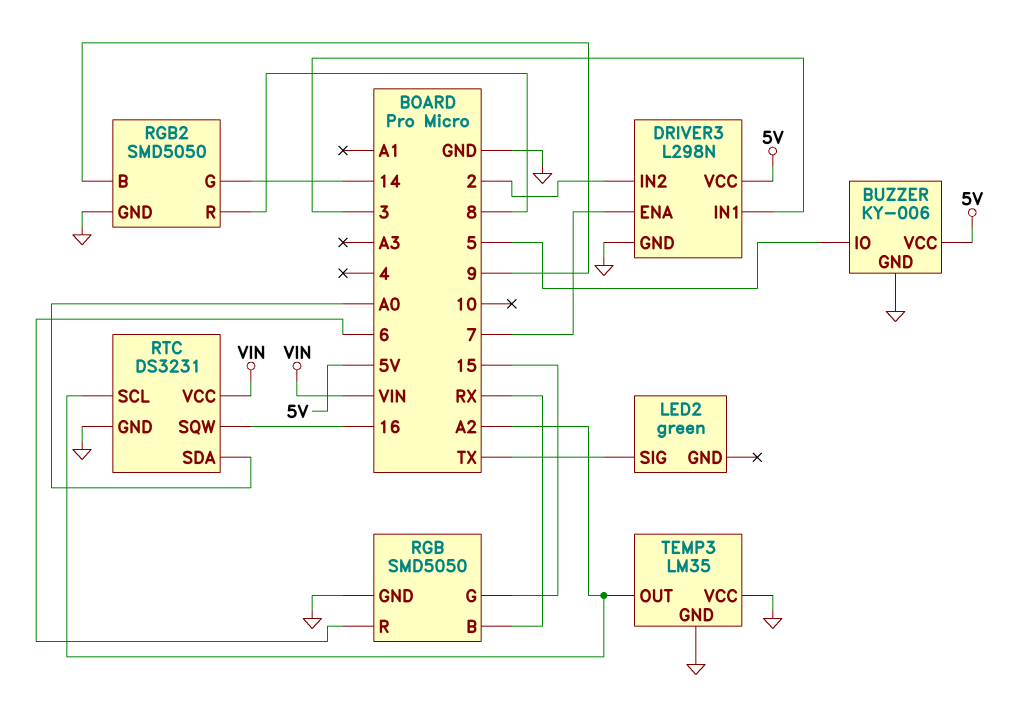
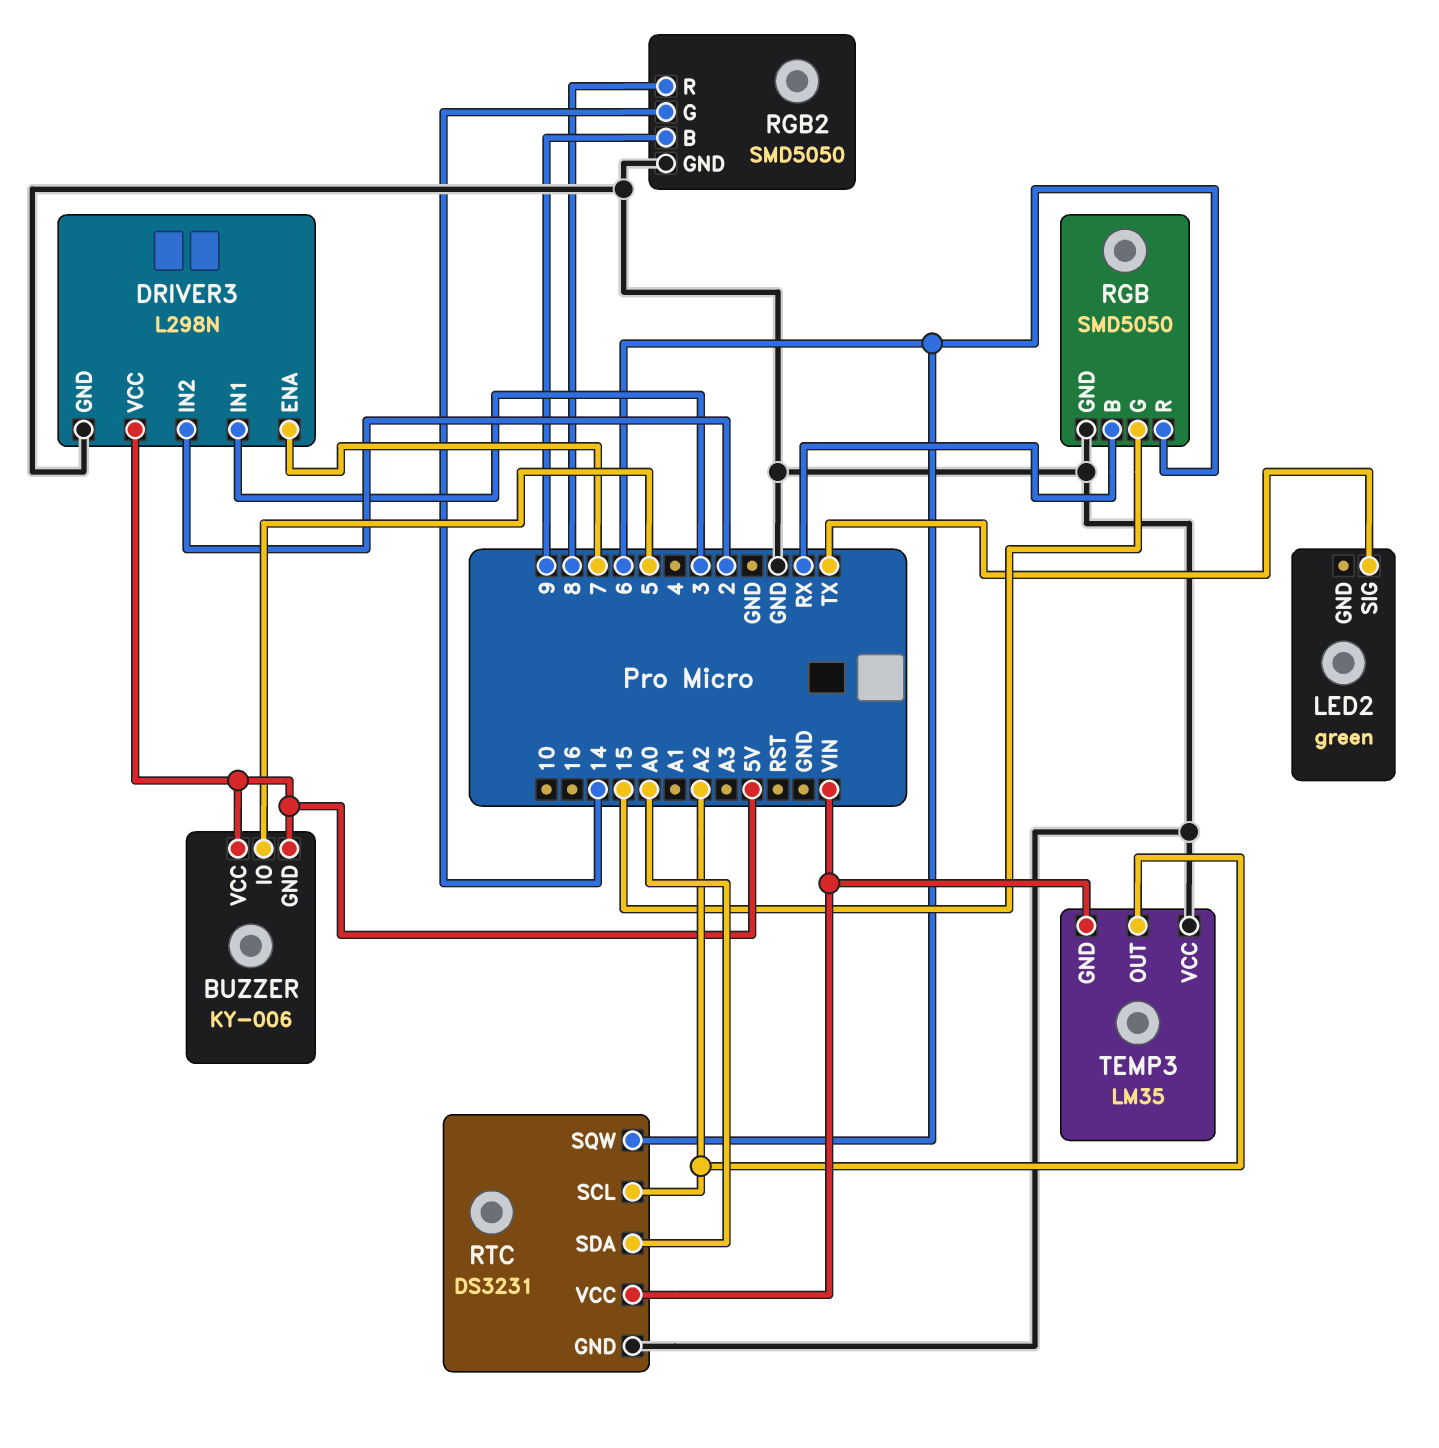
BUZZER pin GND: GND -> 5V
RTC pin SQW: 16 -> 6
TEMP3 pin GND: GND -> VIN

